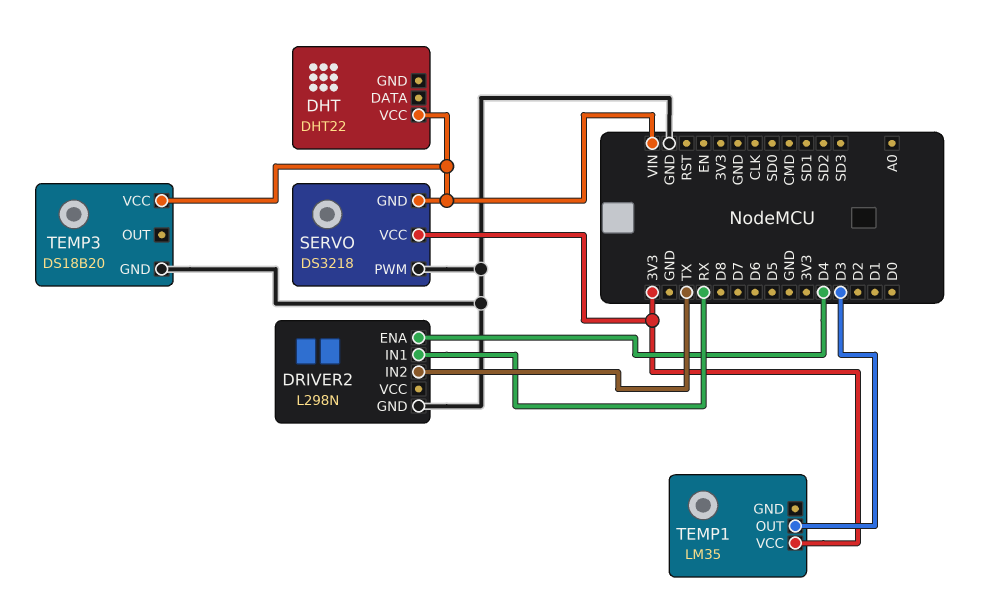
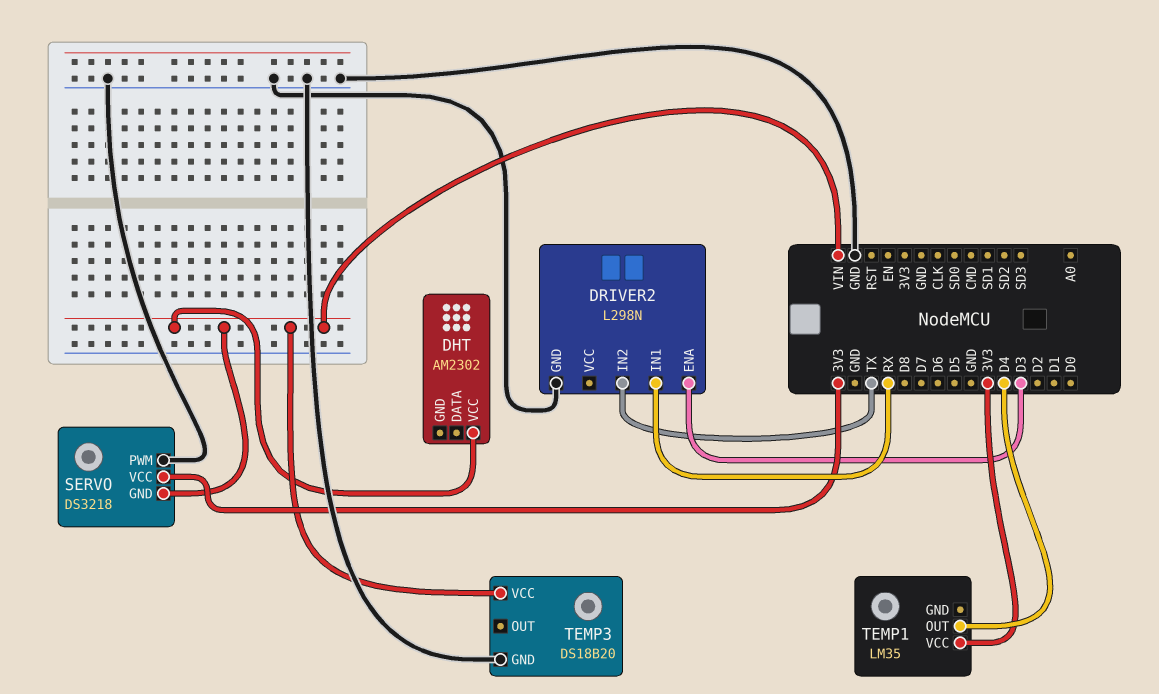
DHT: DHT22 -> AM2302
DRIVER2 pin ENA: D4 -> D3
TEMP1 pin OUT: D3 -> D4

